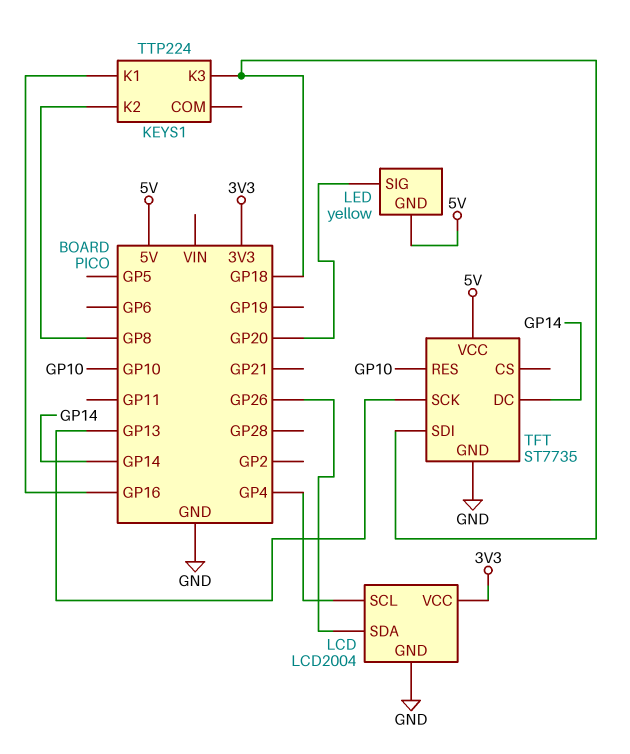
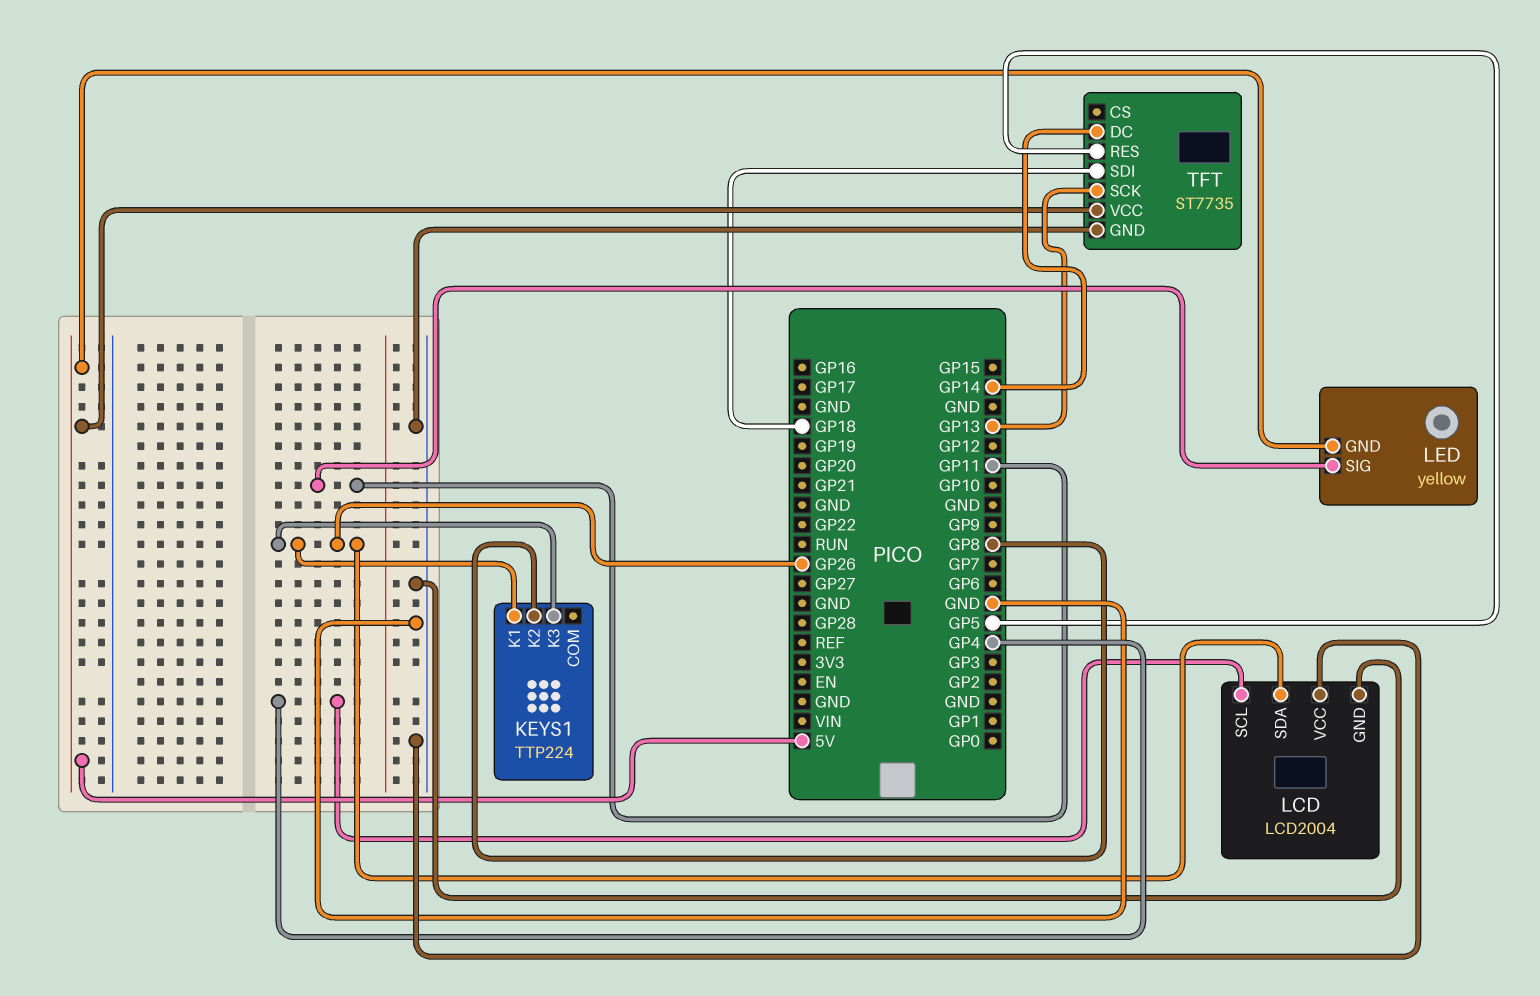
KEYS1 pin K1: GP16 -> GP26
KEYS1 pin K3: GP18 -> GP26
LCD pin VCC: 3V3 -> GND
LED pin SIG: GP20 -> GP11
TFT pin RES: GP10 -> GP5

